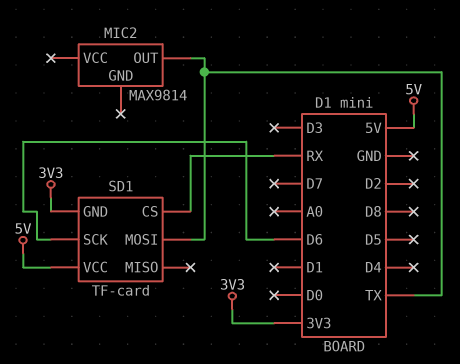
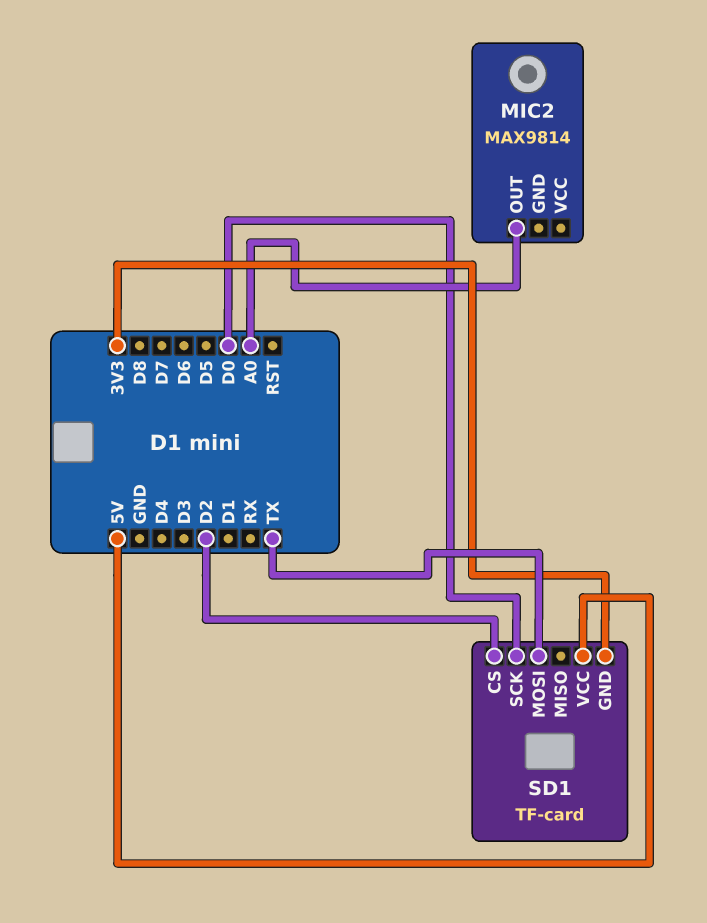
MIC2 pin OUT: TX -> A0
SD1 pin CS: RX -> D2
SD1 pin SCK: D6 -> D0

